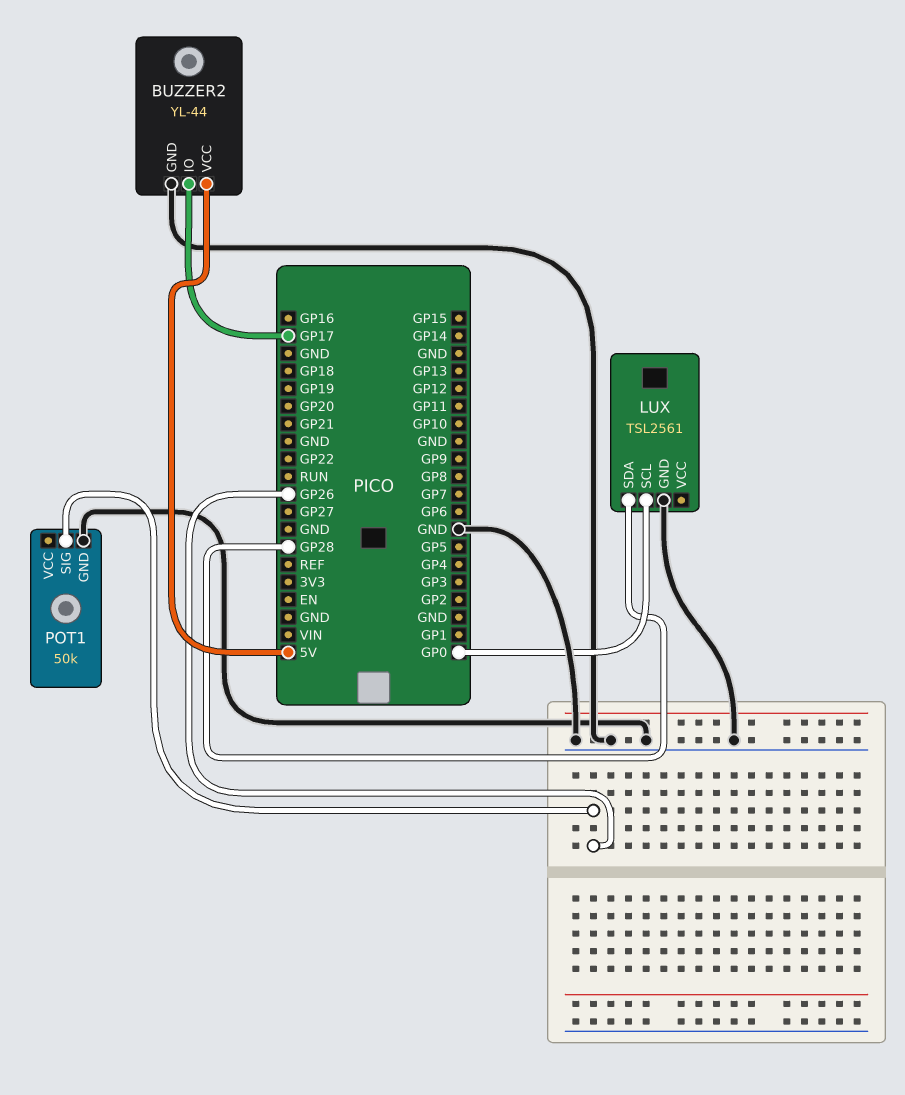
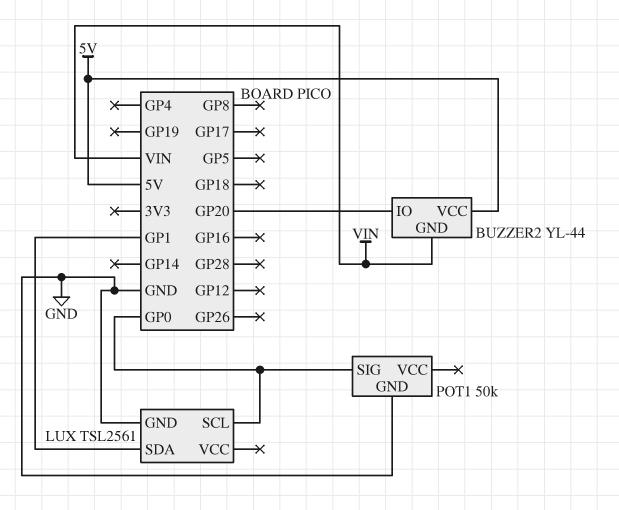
BUZZER2 pin GND: GND -> VIN
BUZZER2 pin IO: GP17 -> GP20
LUX pin SDA: GP28 -> GP1
POT1 pin SIG: GP26 -> GP0

